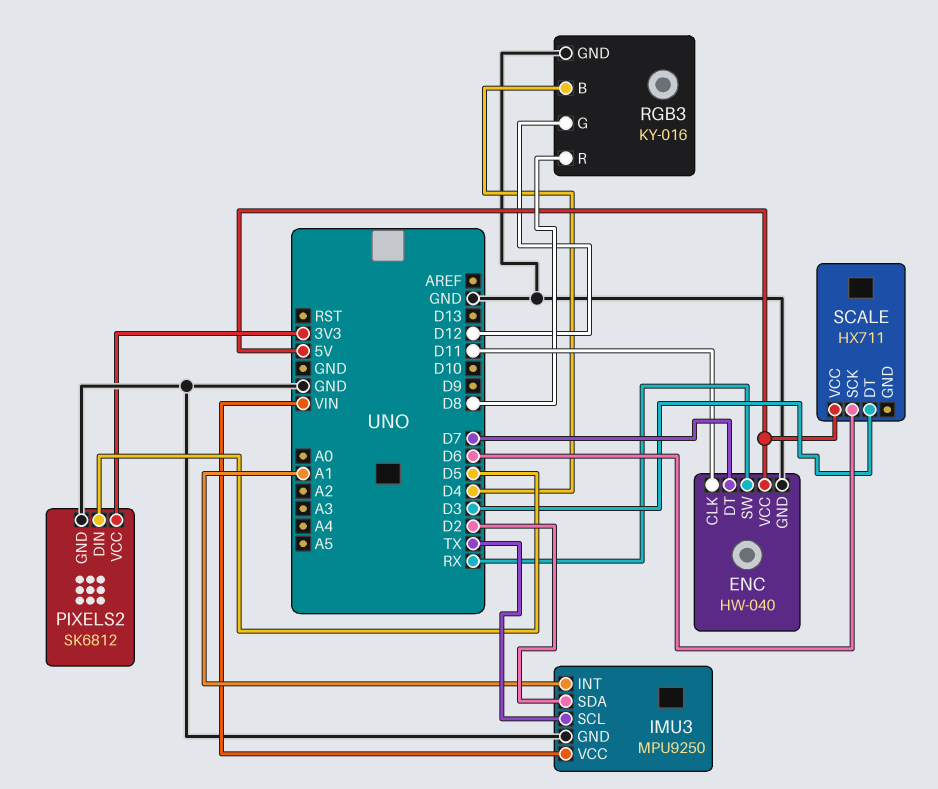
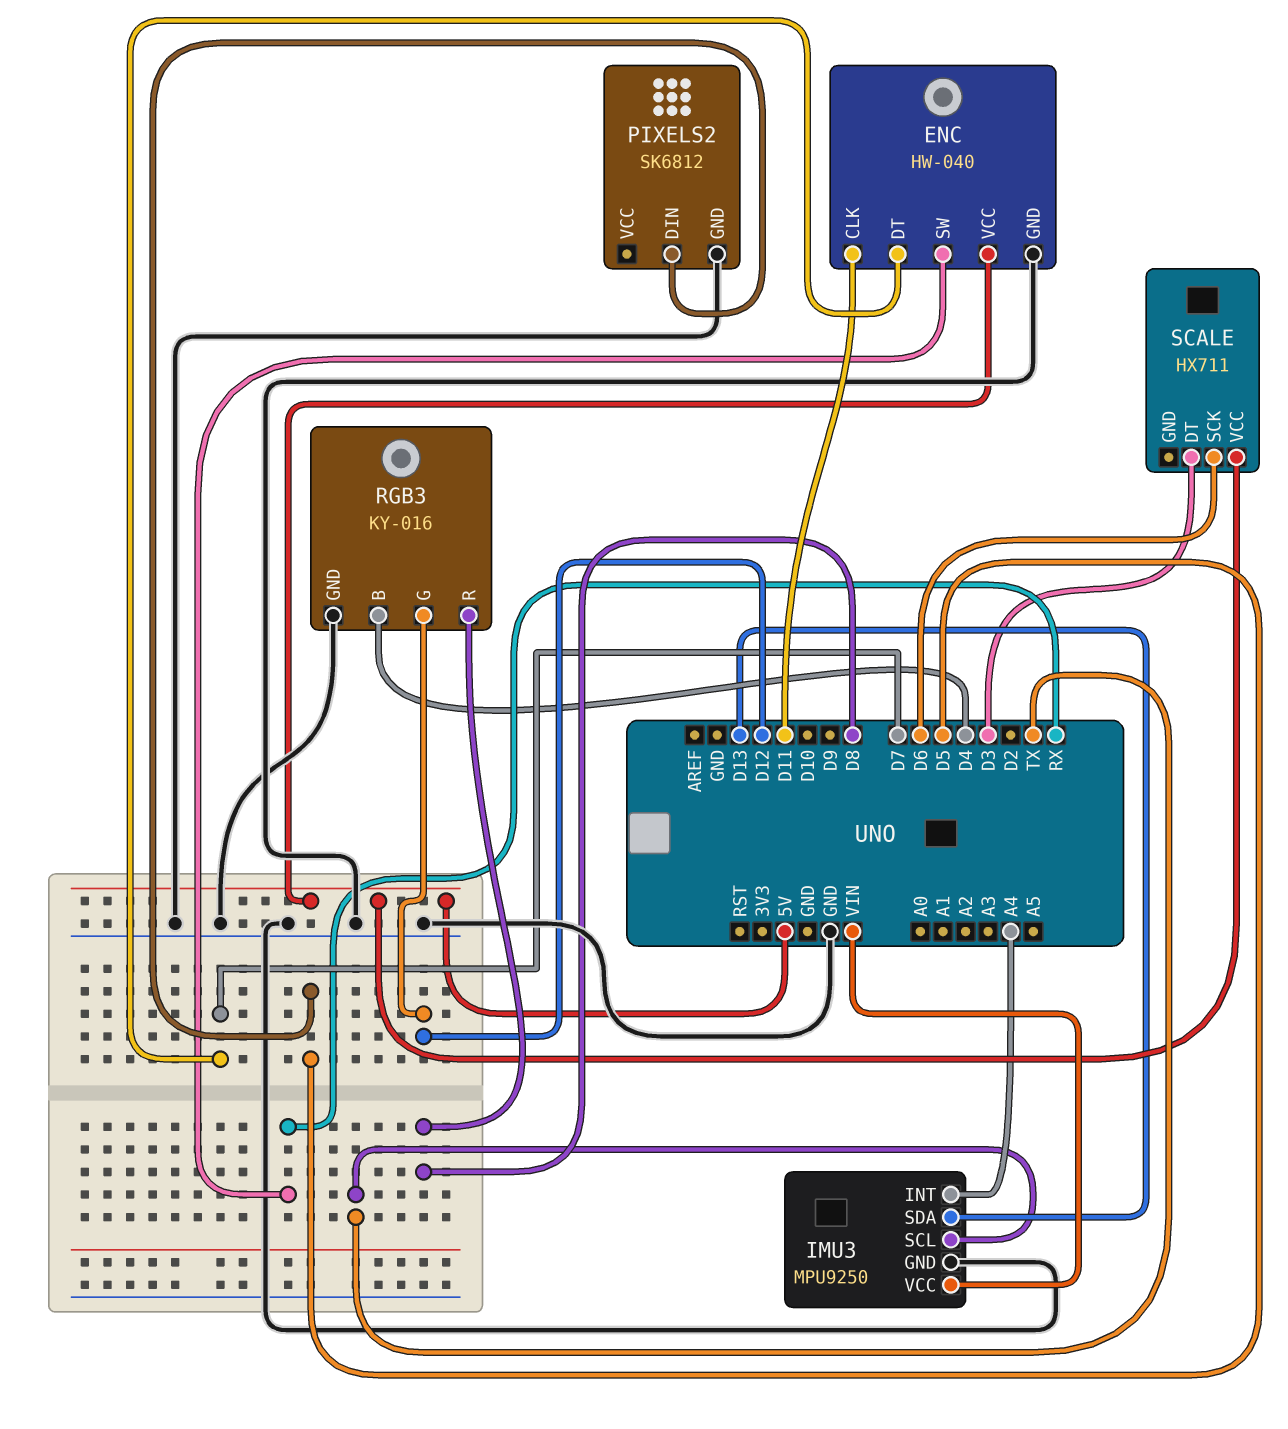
IMU3 pin INT: A1 -> A4
IMU3 pin SDA: D2 -> D13
PIXELS2 pin VCC: 3V3 -> none

